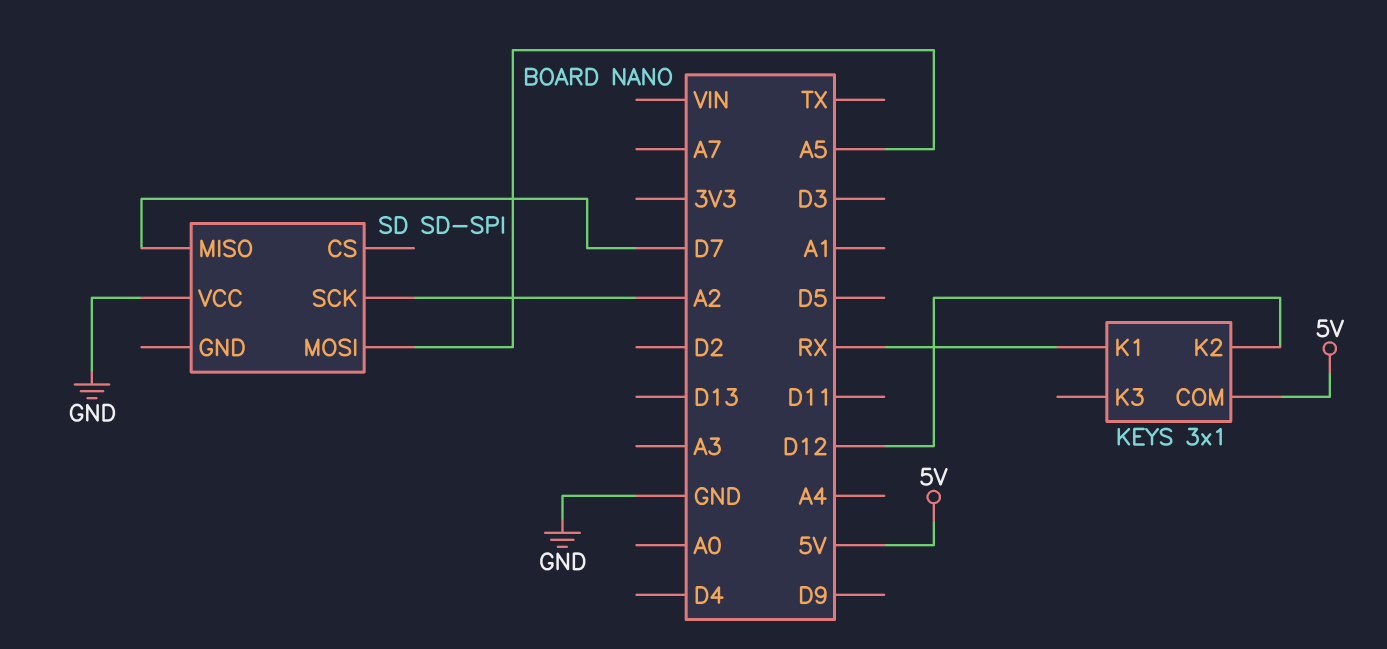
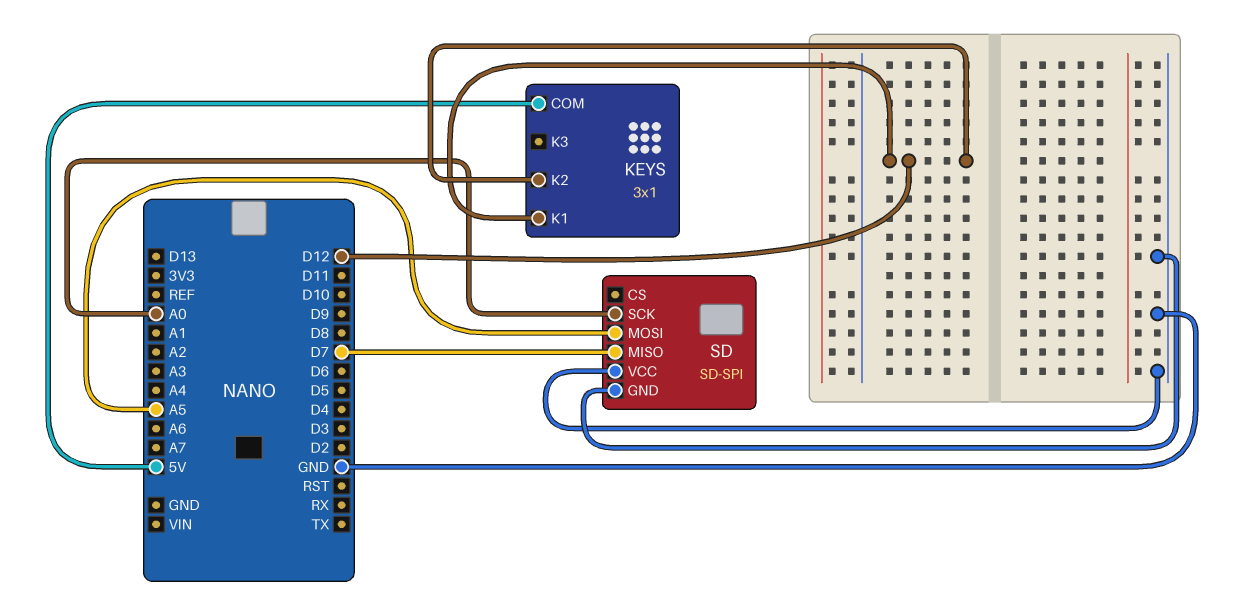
KEYS pin K1: RX -> D12
SD pin GND: none -> GND
SD pin SCK: A2 -> A0

